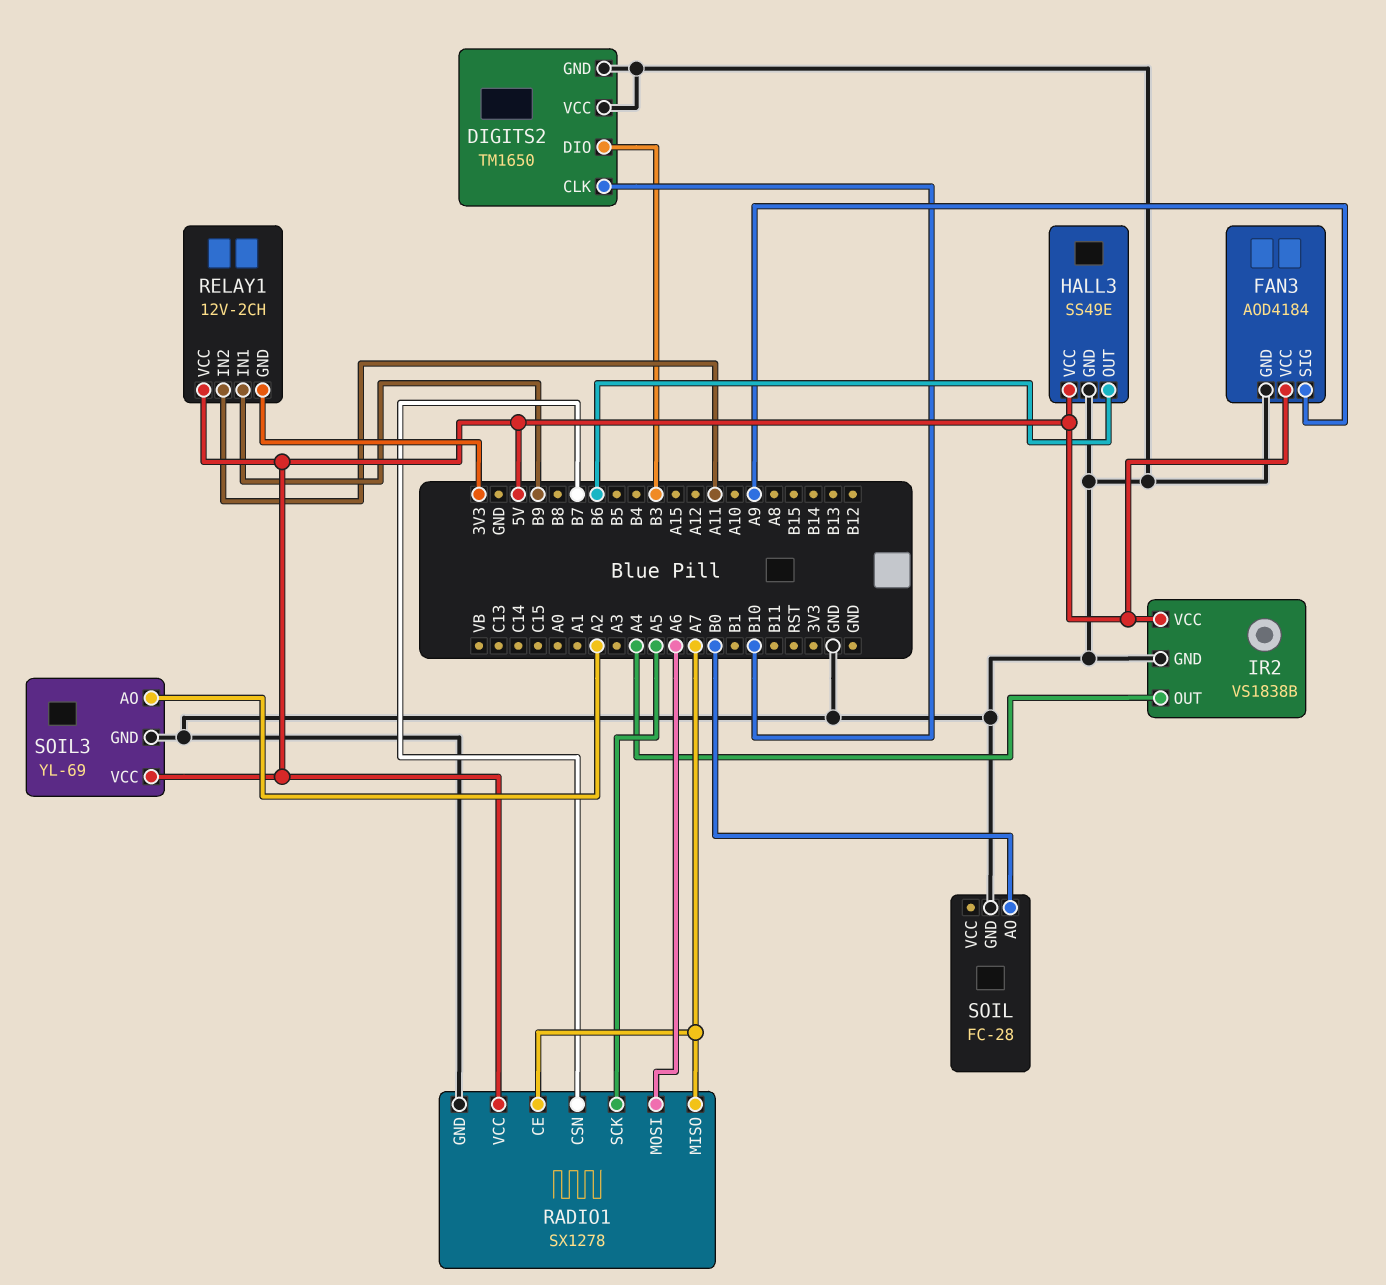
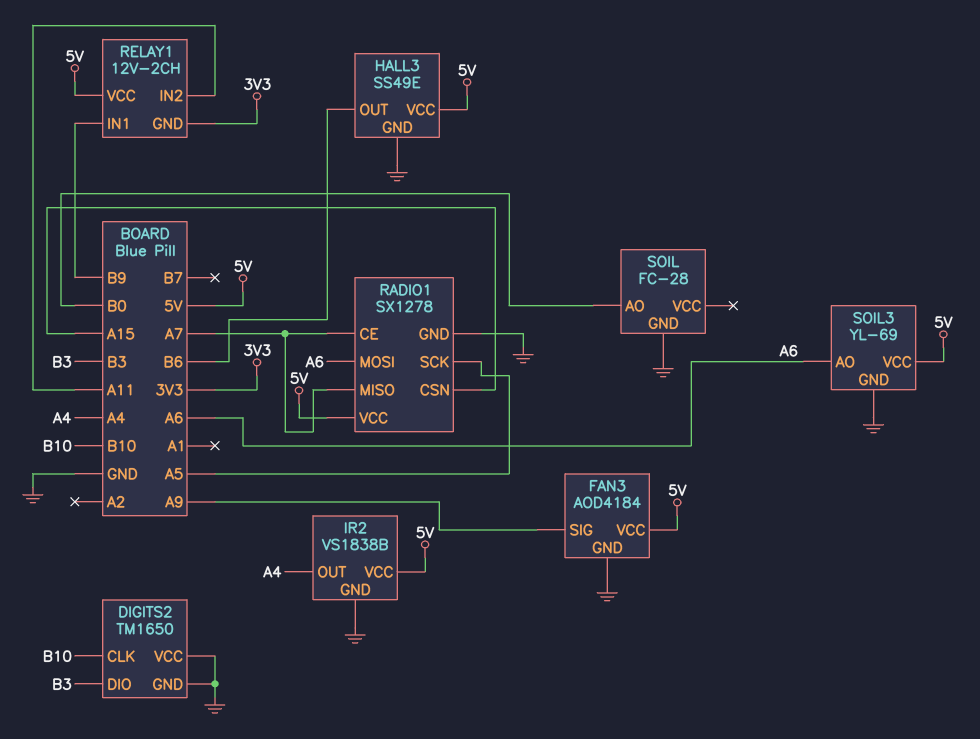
RADIO1 pin CSN: B7 -> A15
SOIL3 pin AO: A2 -> A6

